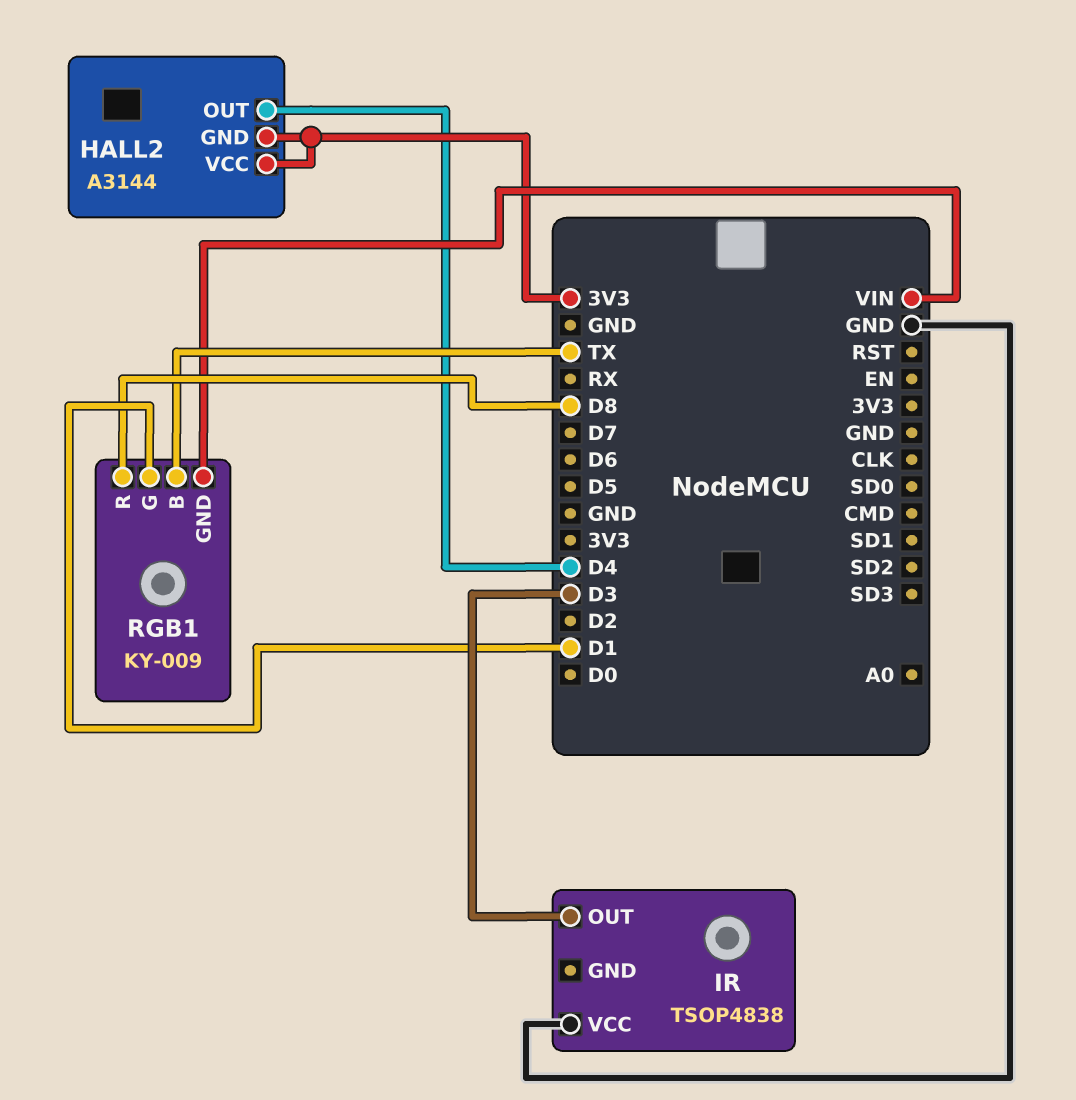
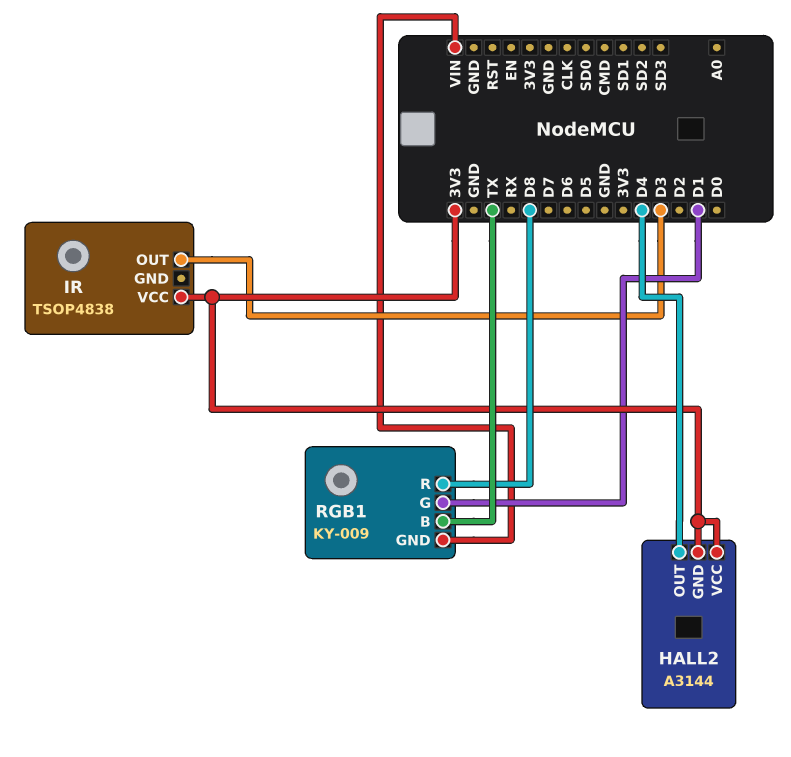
IR pin VCC: GND -> 3V3

